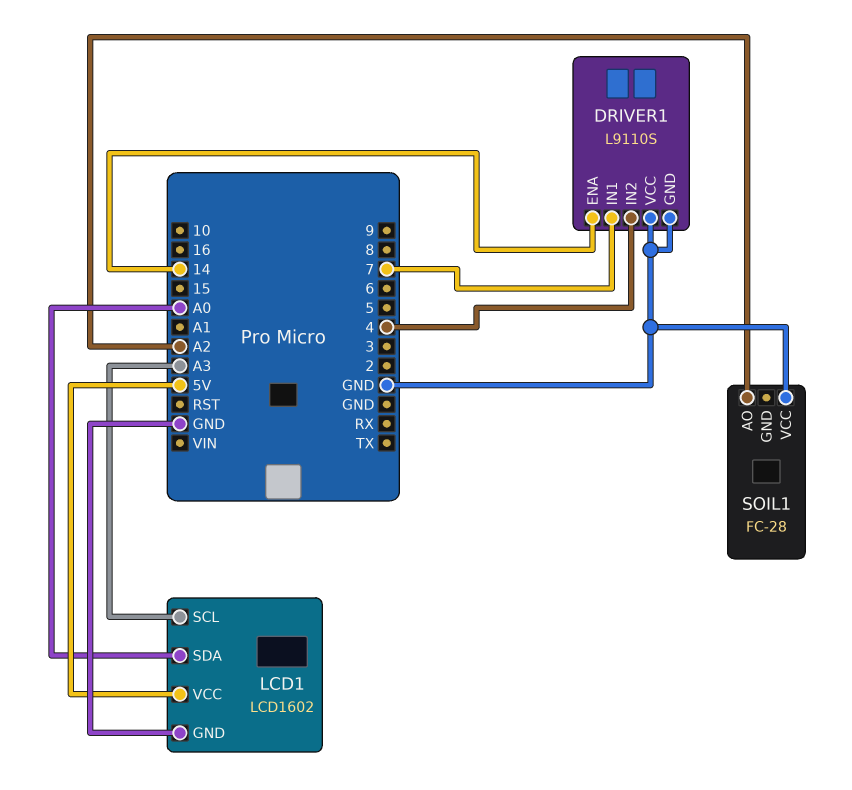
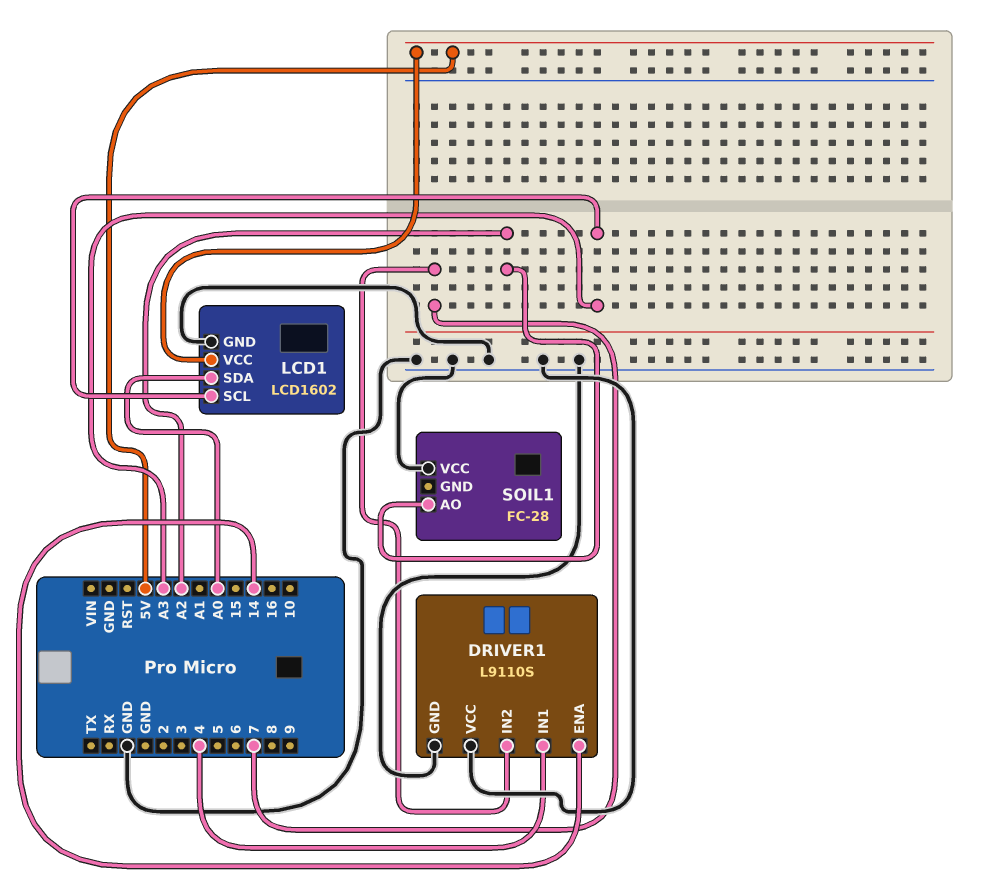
DRIVER1 pin IN1: 7 -> 4
DRIVER1 pin IN2: 4 -> 7

